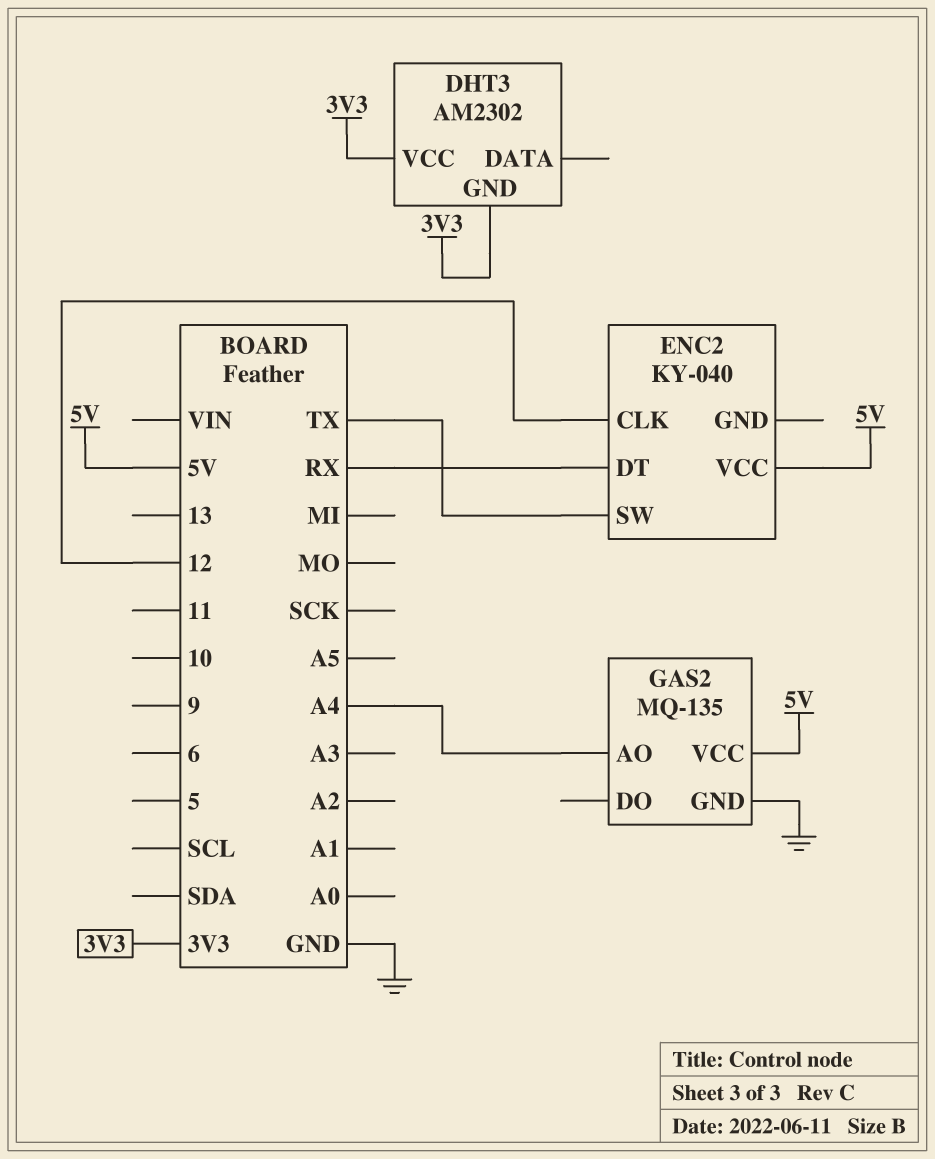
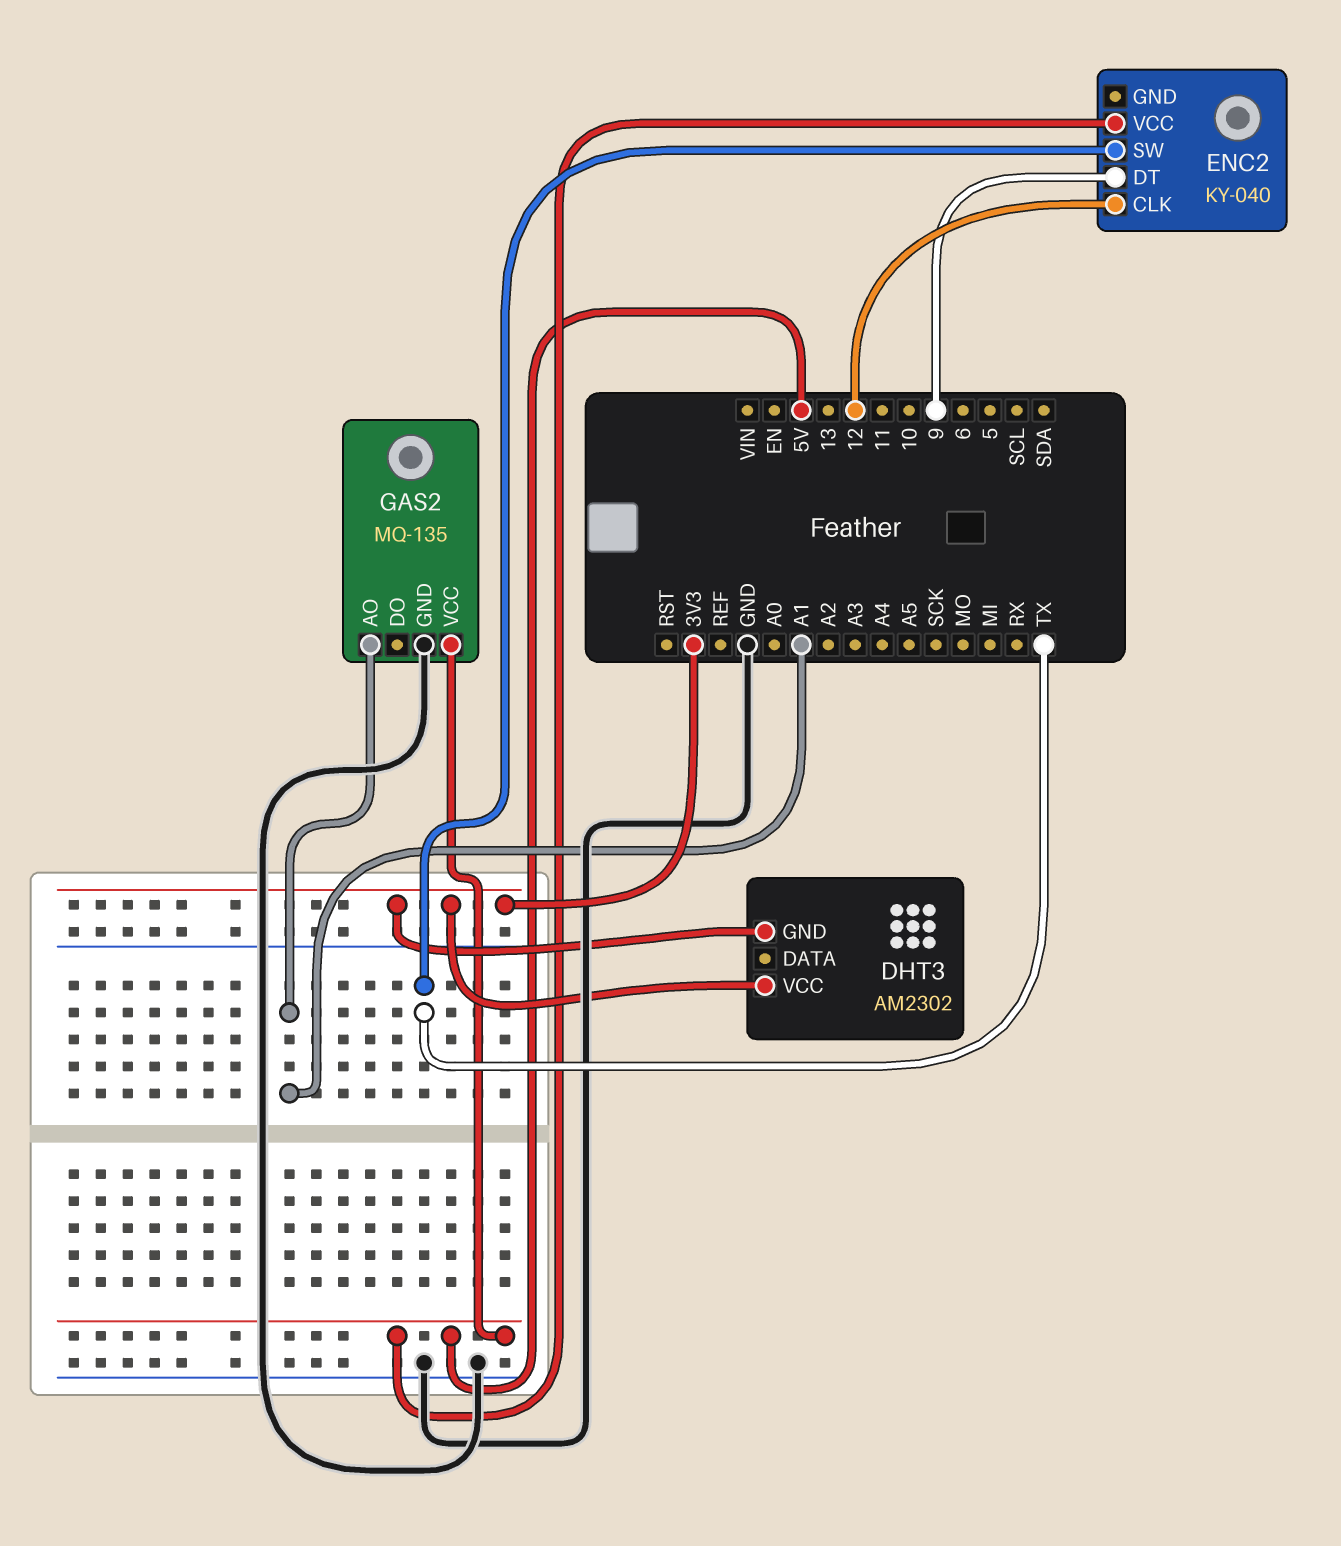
ENC2 pin DT: RX -> 9
GAS2 pin AO: A4 -> A1

